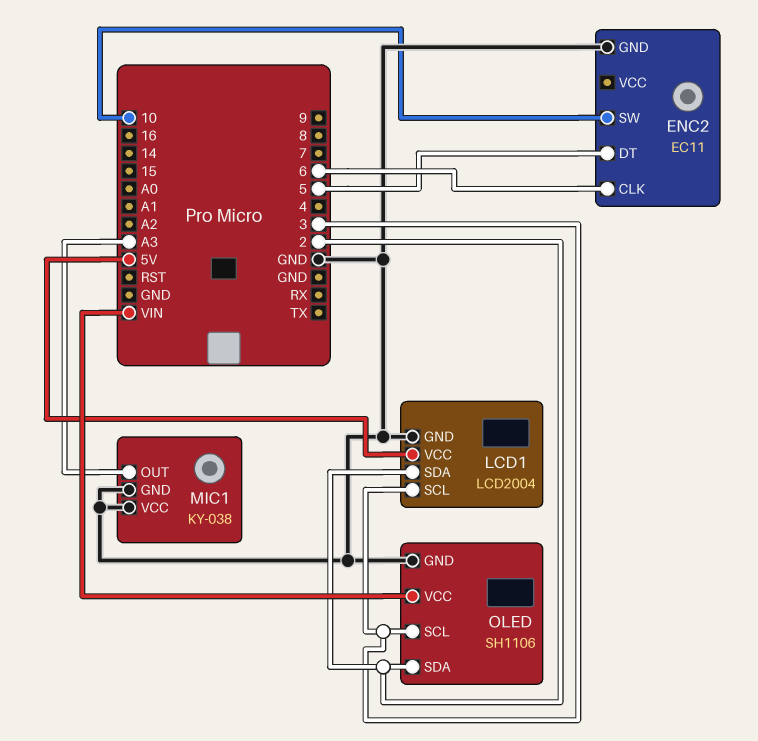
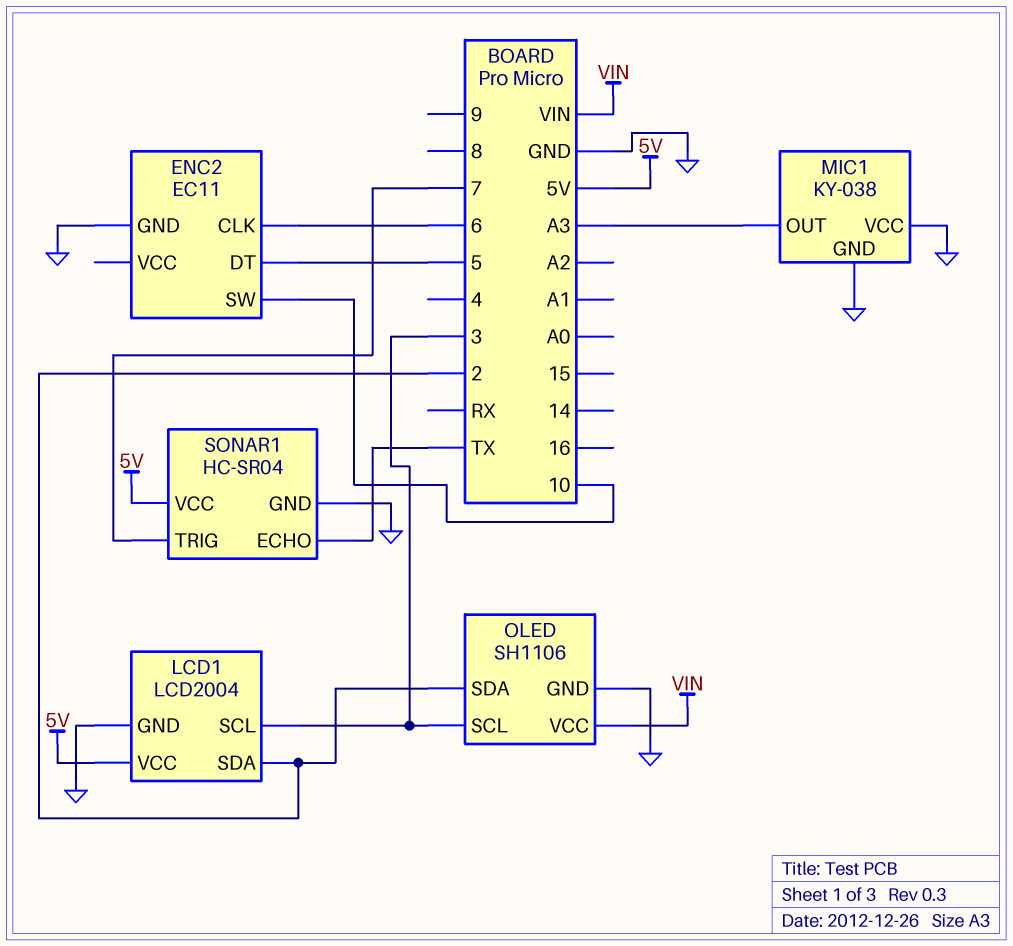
SONAR1: none -> HC-SR04
SONAR1 pin ECHO: none -> TX
SONAR1 pin GND: none -> GND
SONAR1 pin TRIG: none -> 7
SONAR1 pin VCC: none -> 5V

